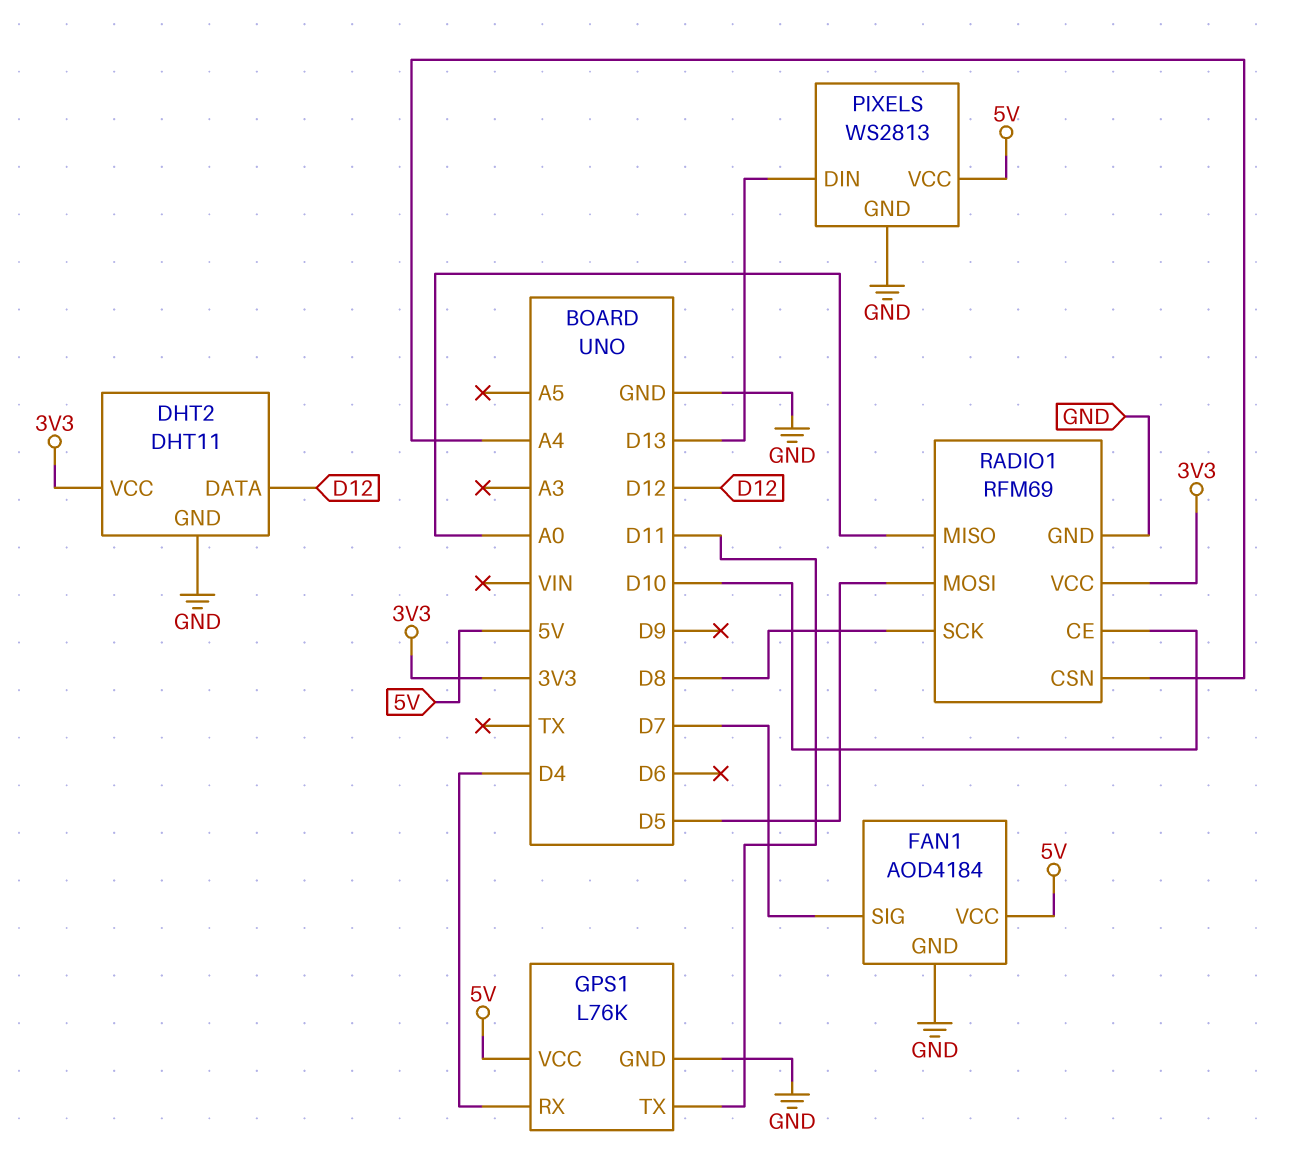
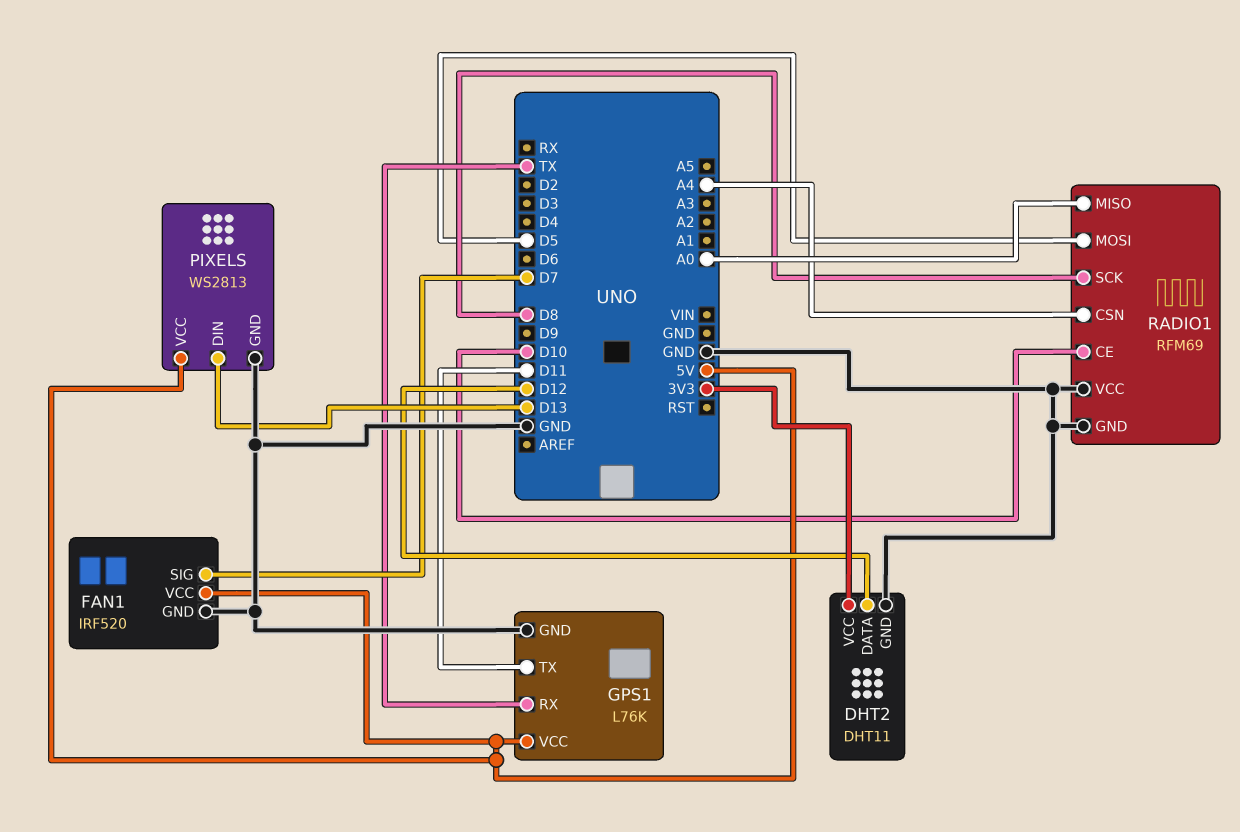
FAN1: AOD4184 -> IRF520
GPS1 pin RX: D4 -> TX
RADIO1 pin VCC: 3V3 -> GND

